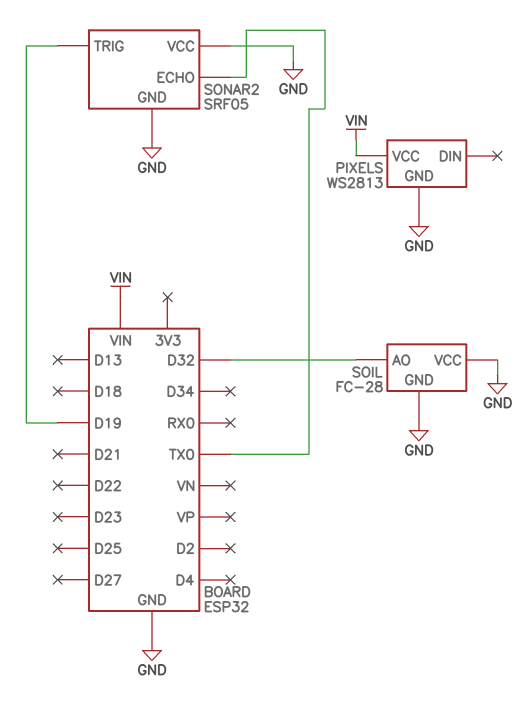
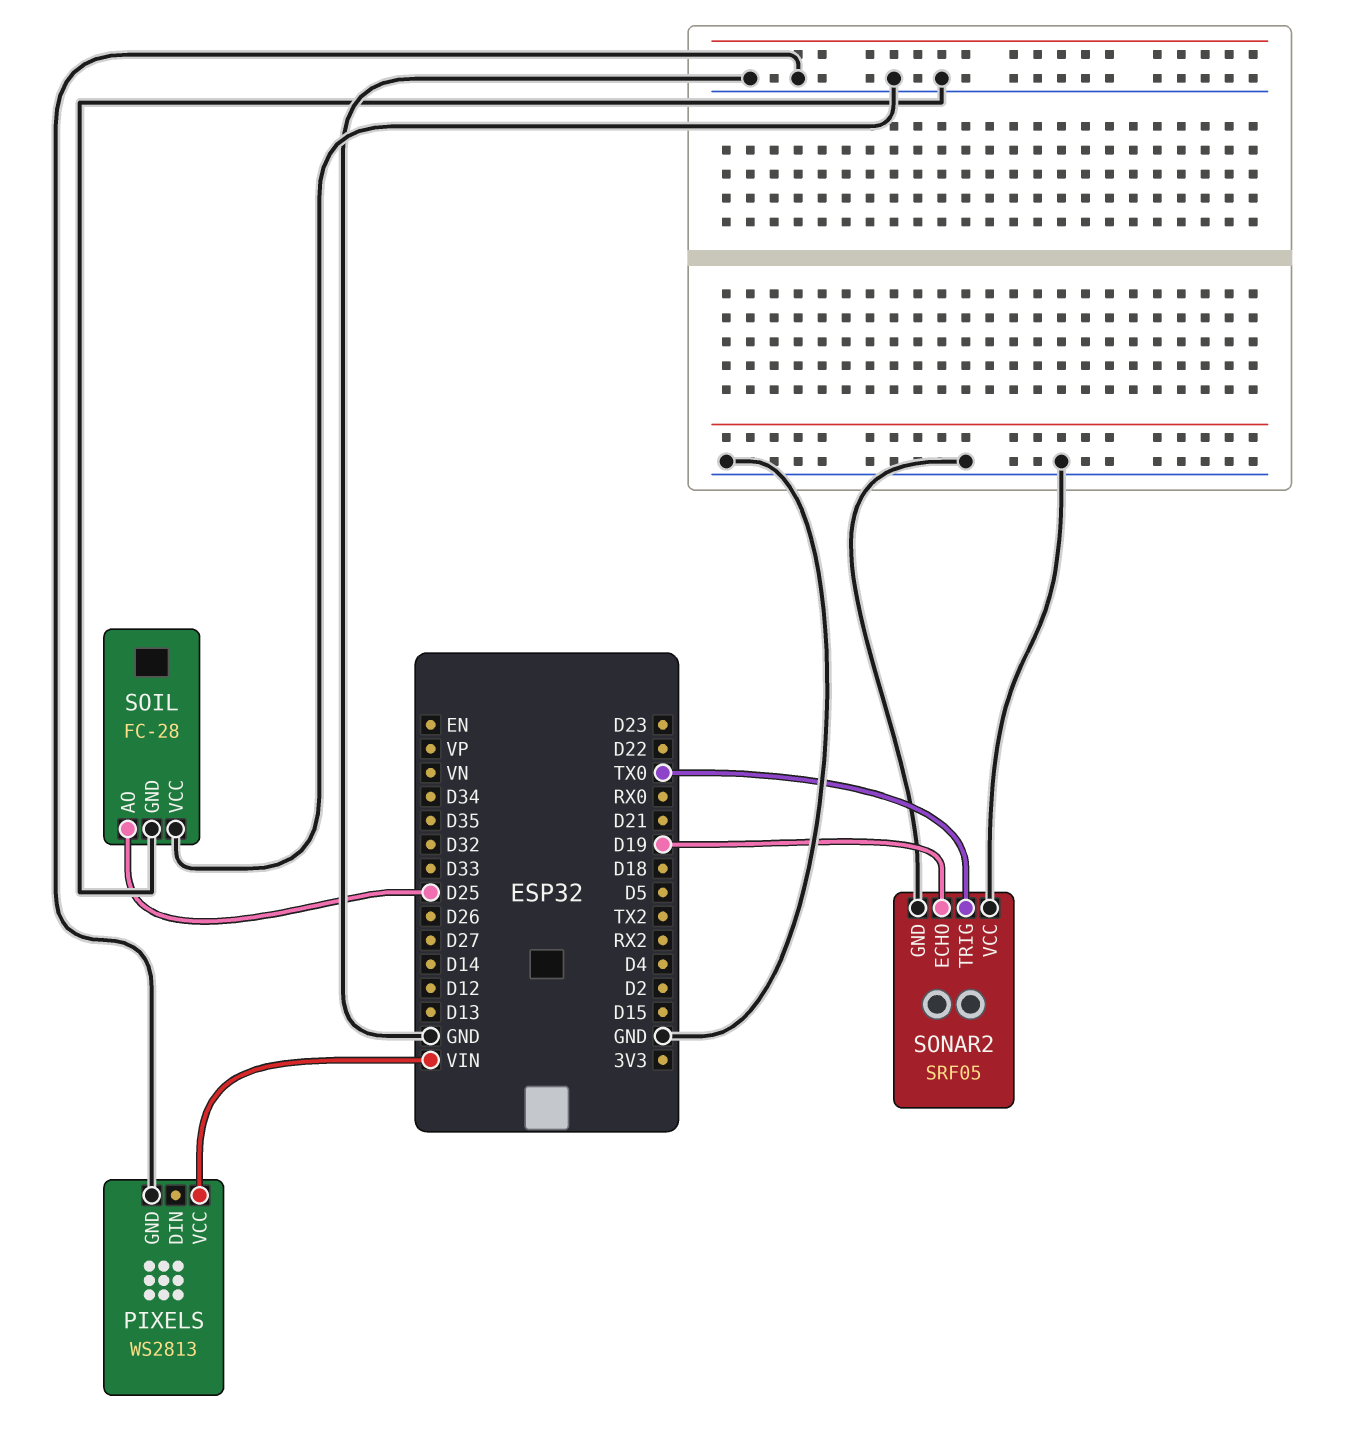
SOIL pin AO: D32 -> D25
SONAR2 pin ECHO: TX0 -> D19
SONAR2 pin TRIG: D19 -> TX0

